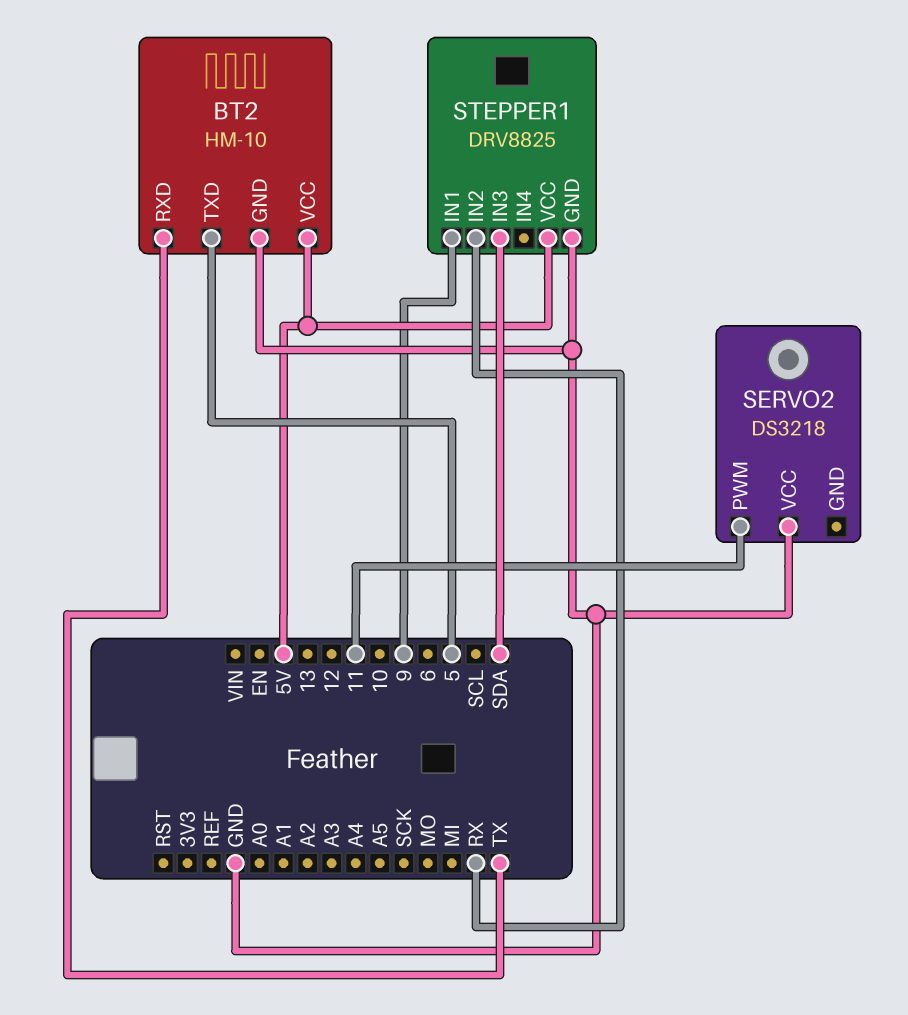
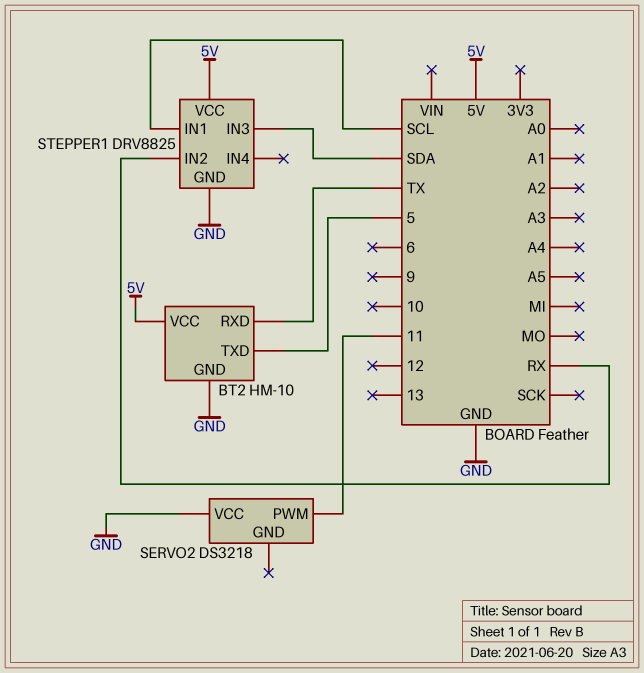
STEPPER1 pin IN1: 9 -> SCL

